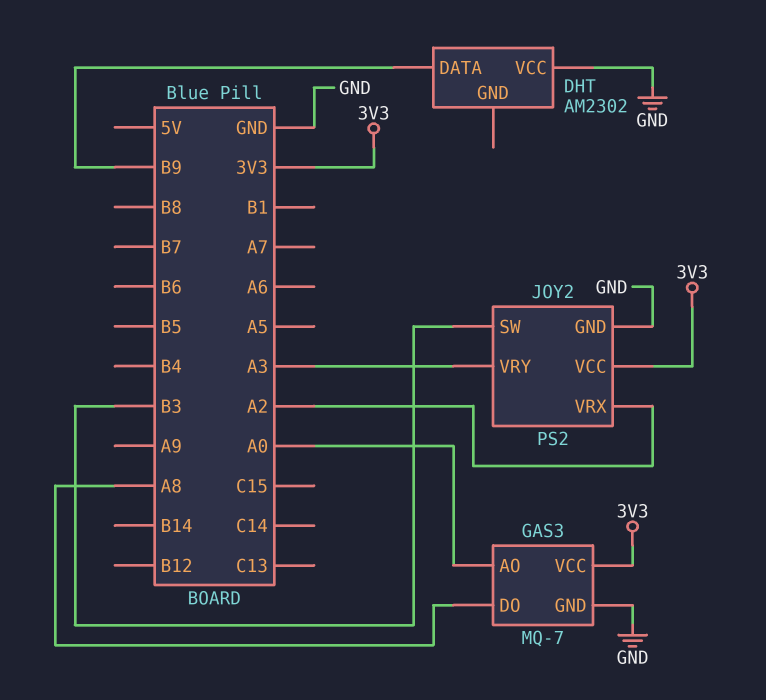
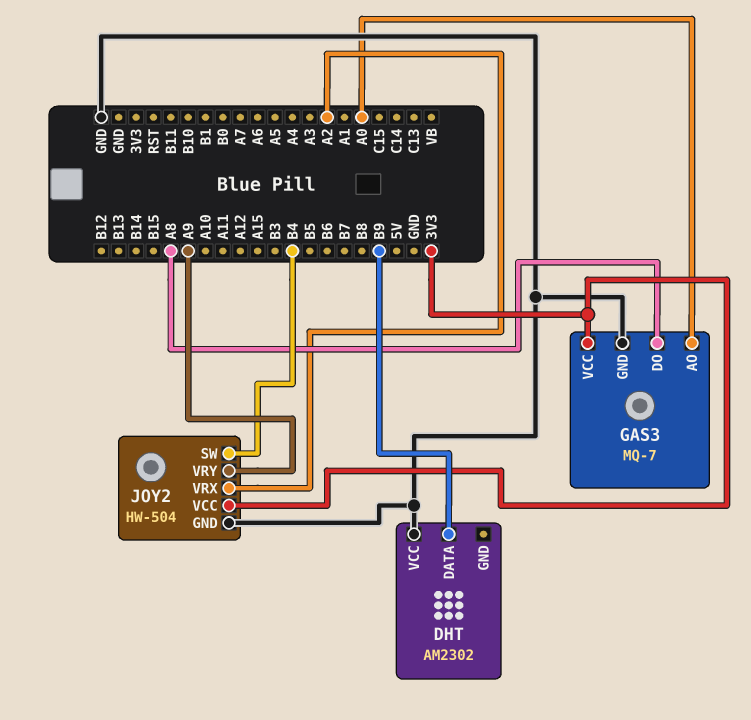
JOY2: PS2 -> HW-504
JOY2 pin SW: B3 -> B4
JOY2 pin VRY: A3 -> A9

